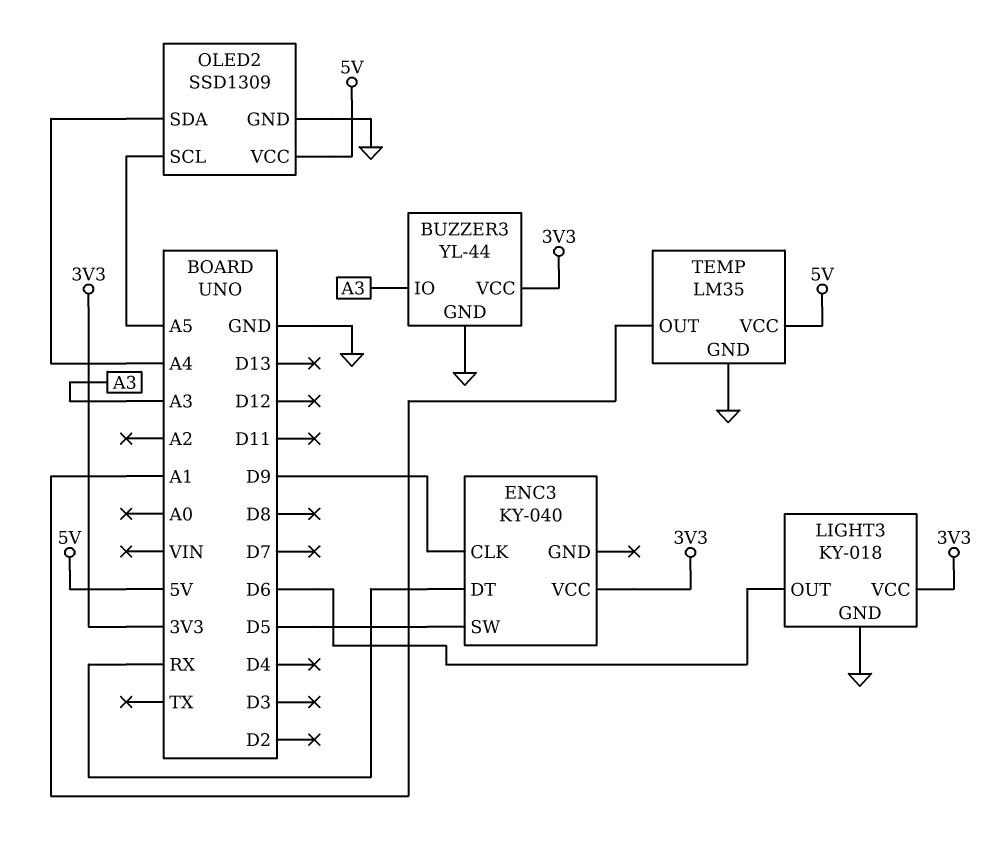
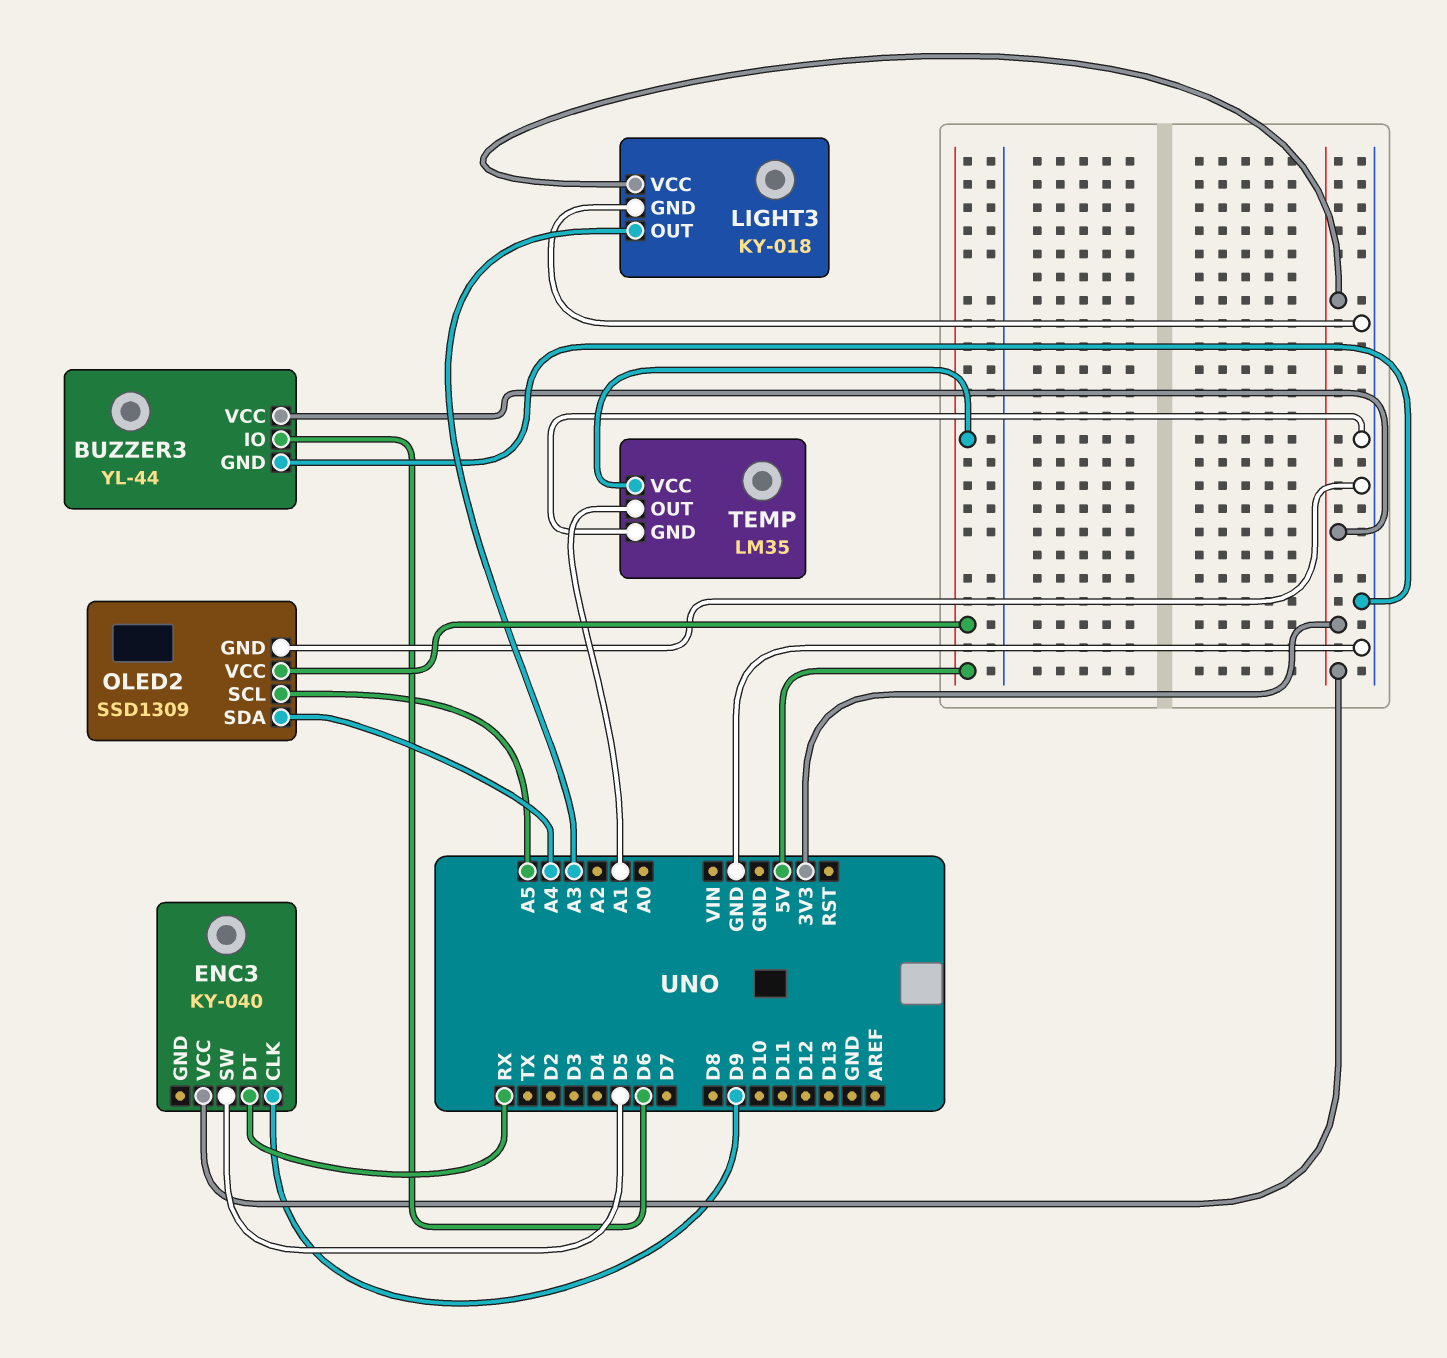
BUZZER3 pin IO: A3 -> D6
LIGHT3 pin OUT: D6 -> A3

